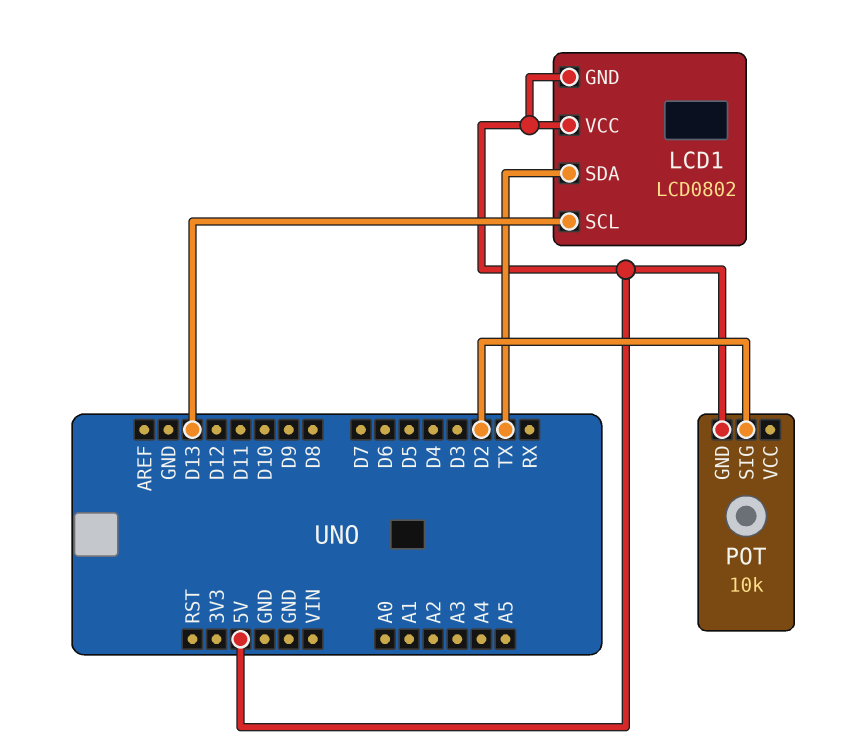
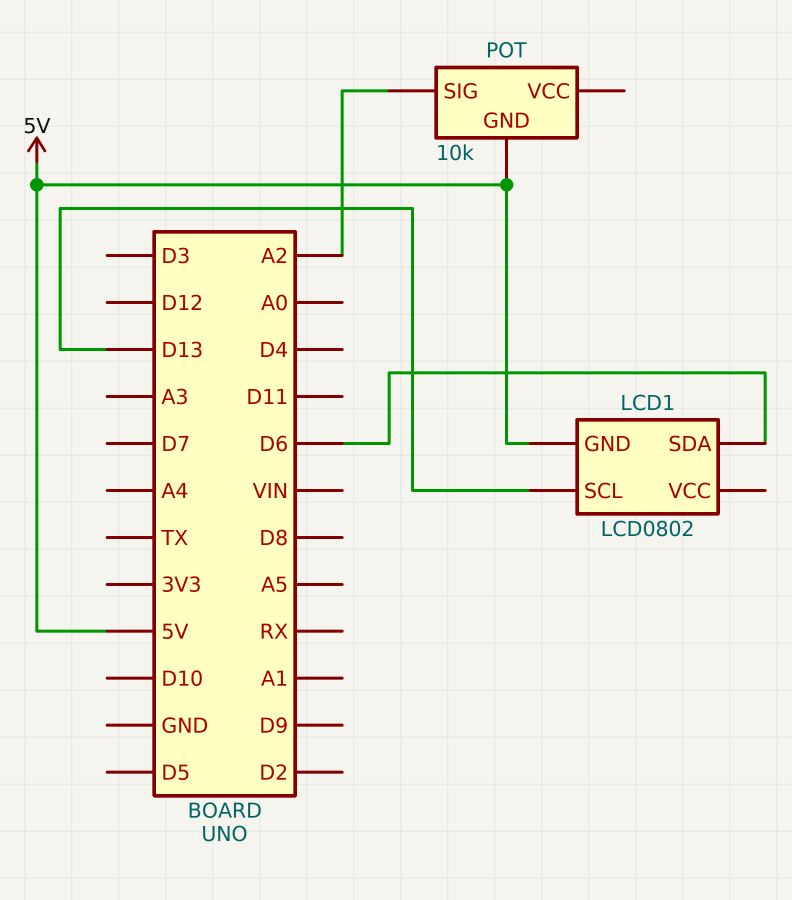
LCD1 pin SDA: TX -> D6
LCD1 pin VCC: 5V -> none
POT pin SIG: D2 -> A2

